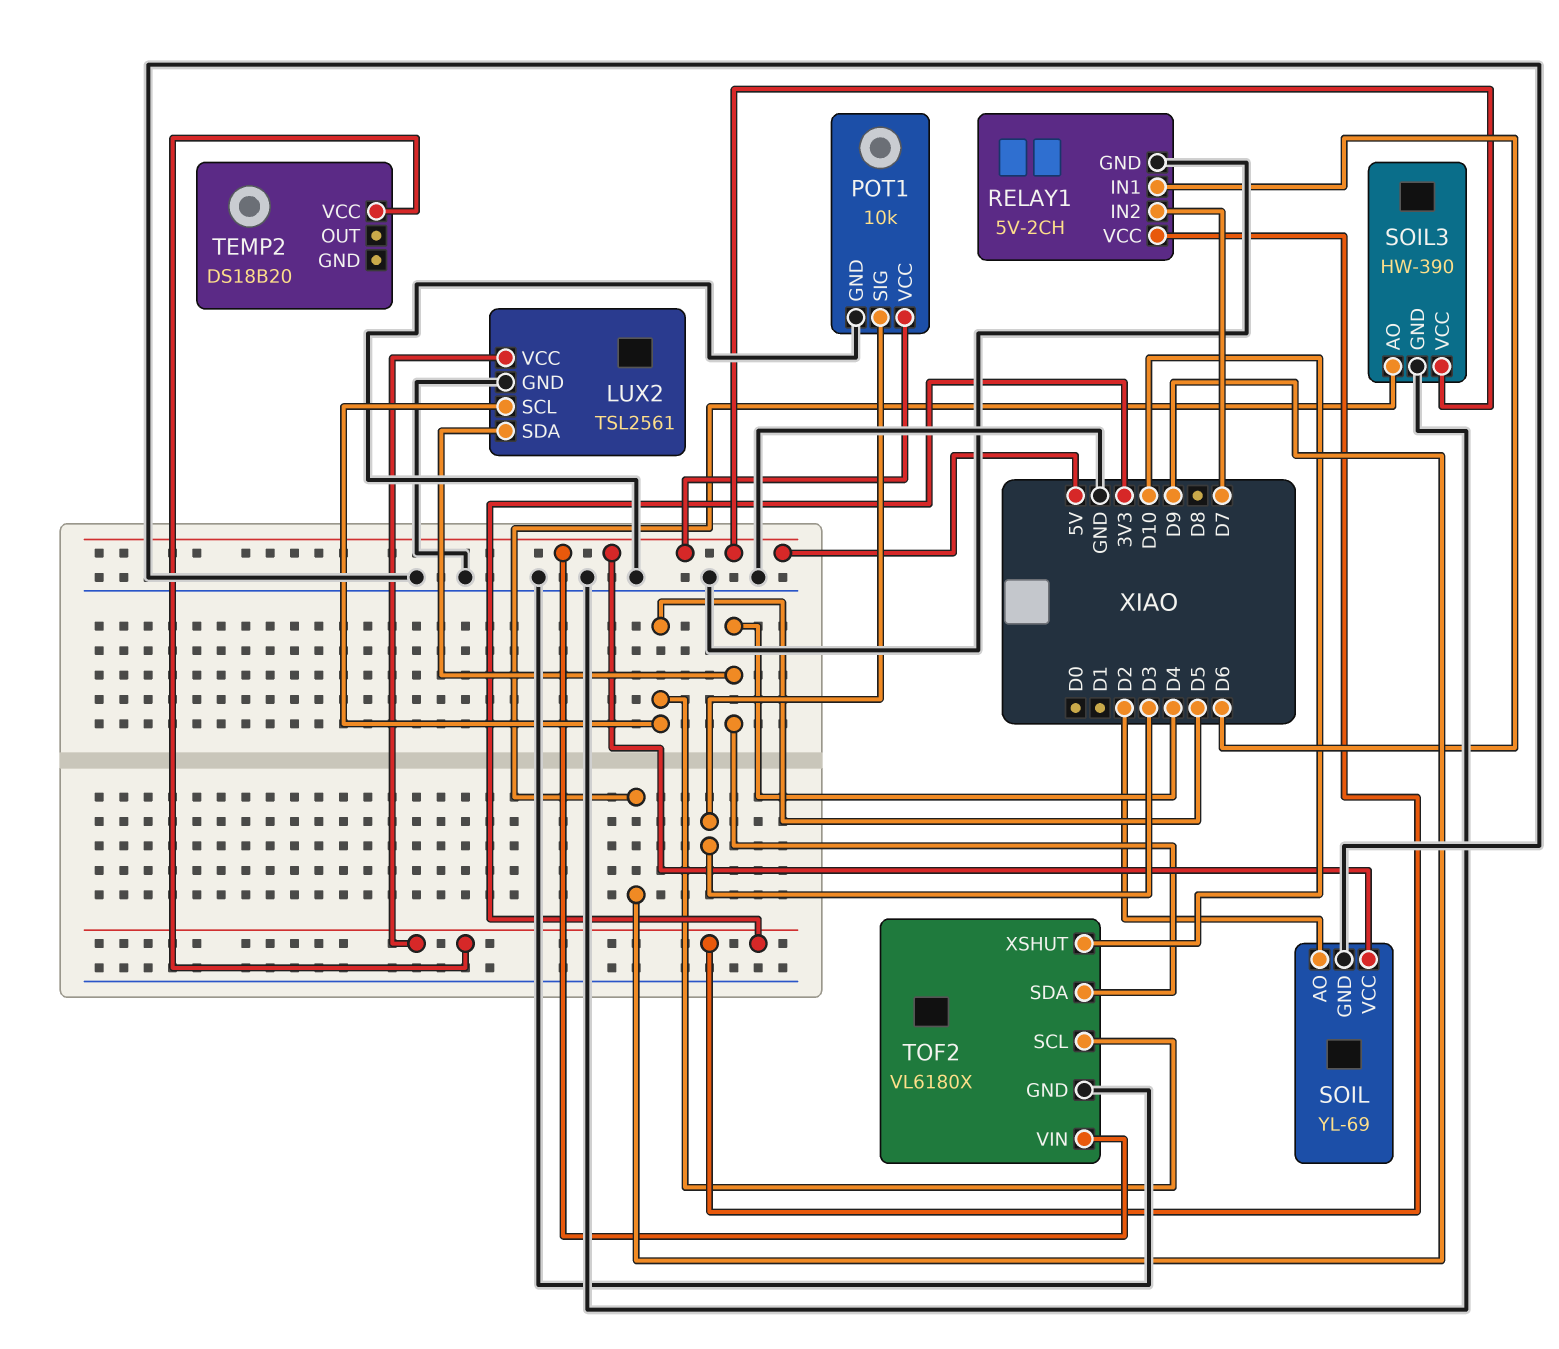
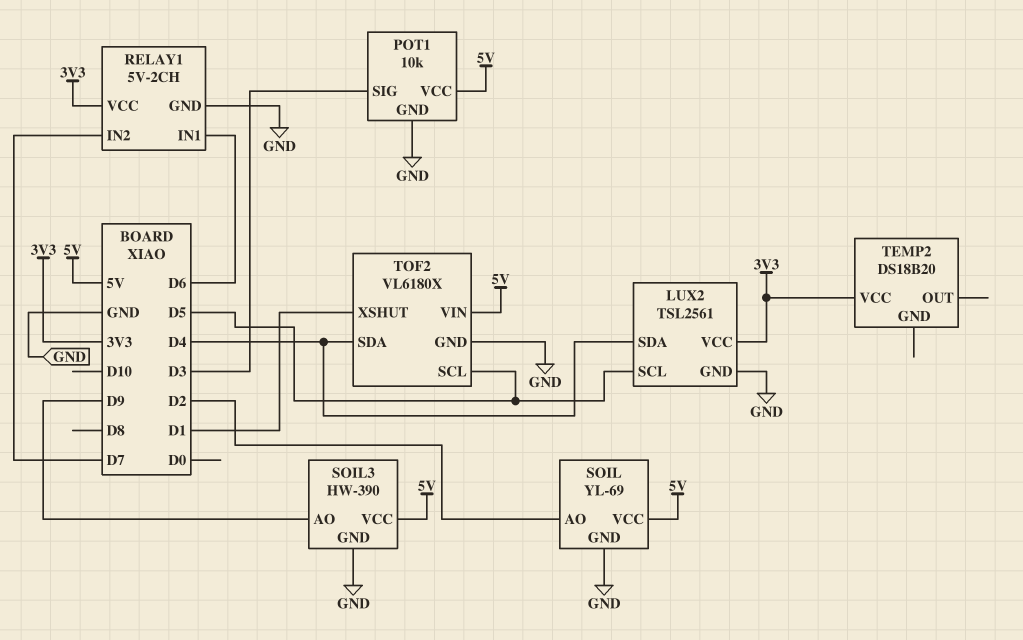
TOF2 pin XSHUT: D10 -> D1

